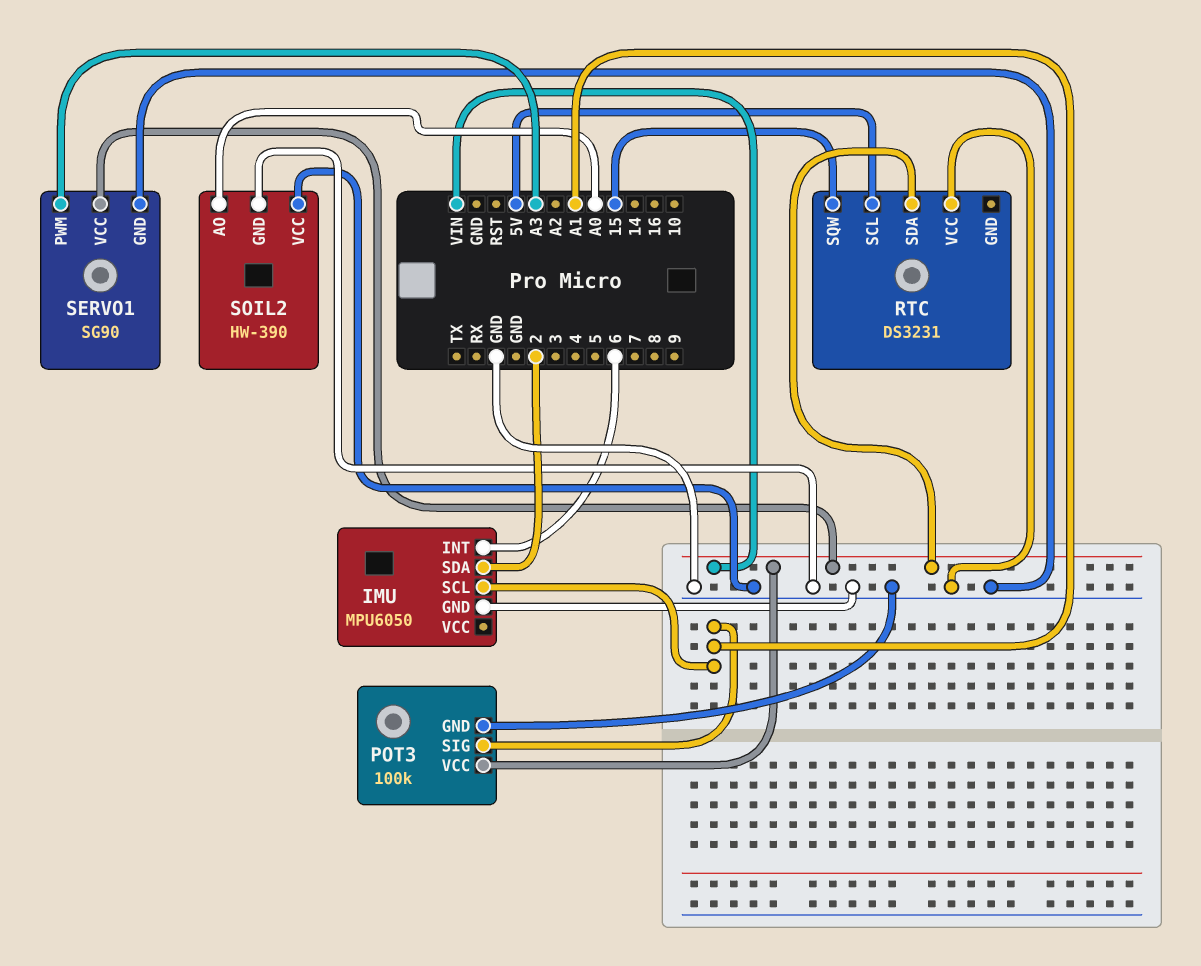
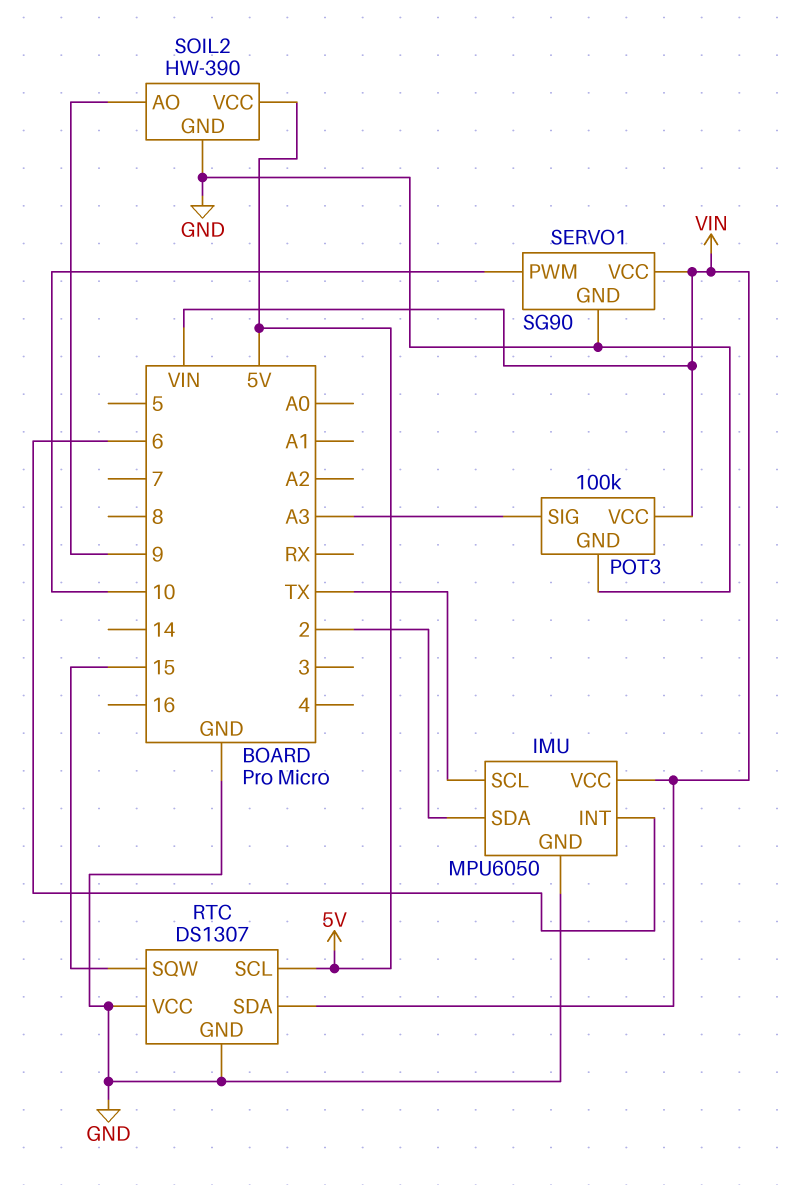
IMU pin SCL: A1 -> TX
IMU pin VCC: none -> VIN
POT3 pin SIG: A1 -> A3
RTC: DS3231 -> DS1307
RTC pin GND: none -> GND
SERVO1 pin PWM: A3 -> 10
SOIL2 pin AO: A0 -> 9
SOIL2 pin VCC: GND -> 5V

